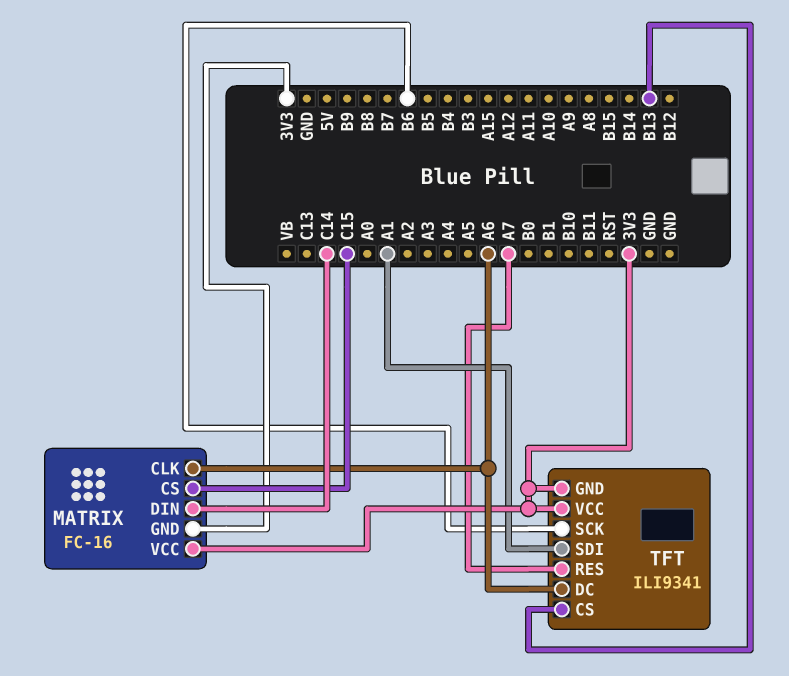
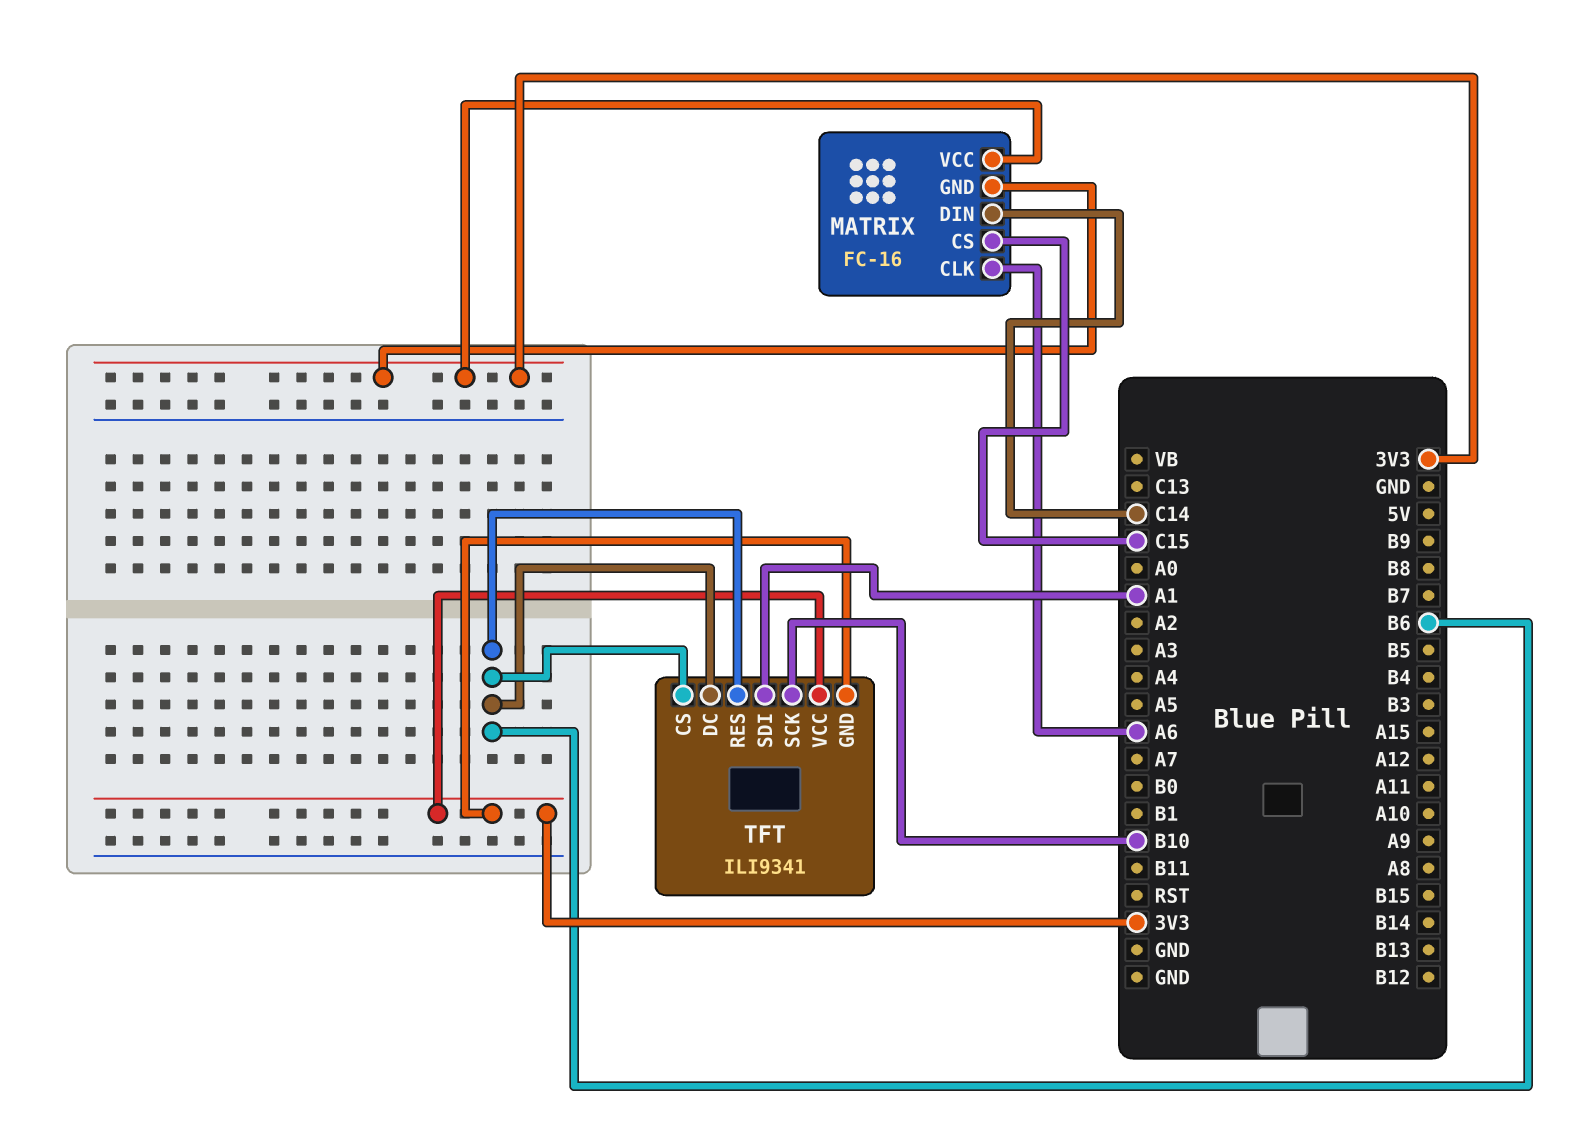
TFT pin CS: B13 -> B6
TFT pin DC: A6 -> B6
TFT pin RES: A7 -> B6
TFT pin SCK: B6 -> B10

